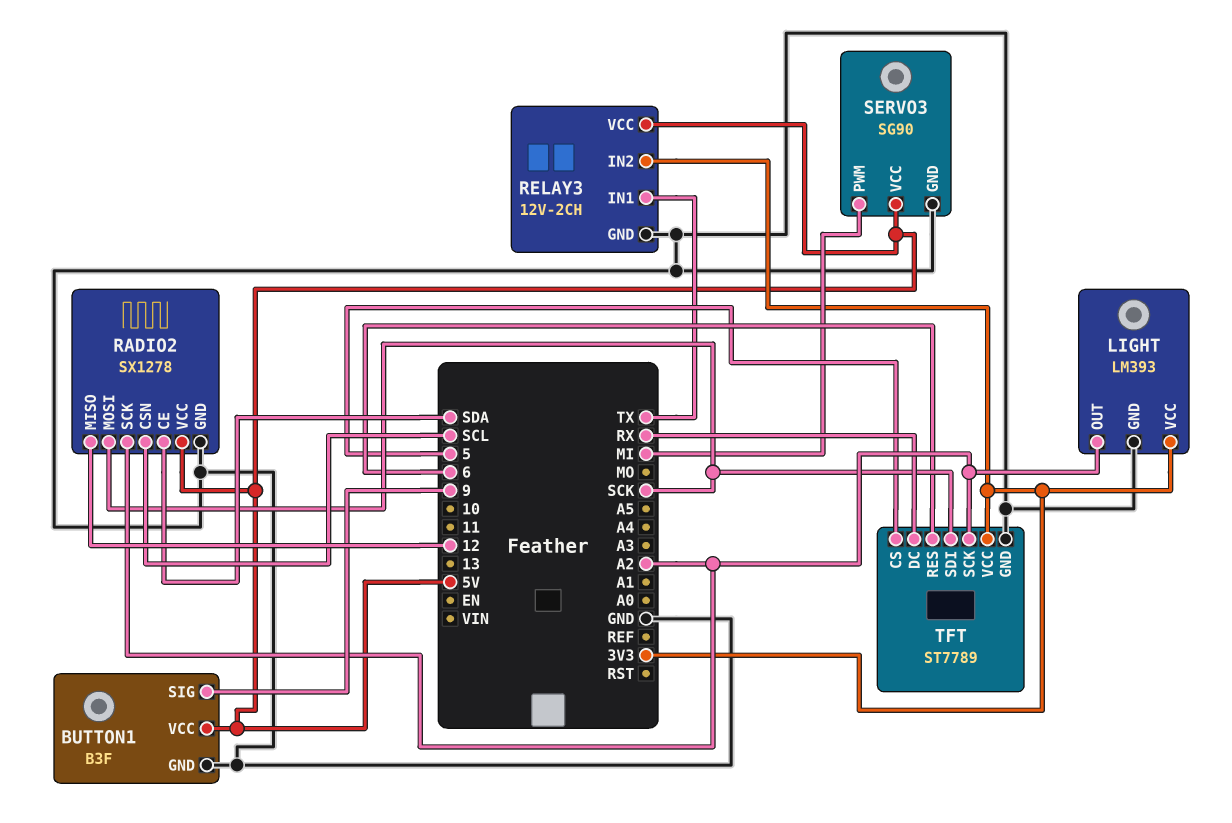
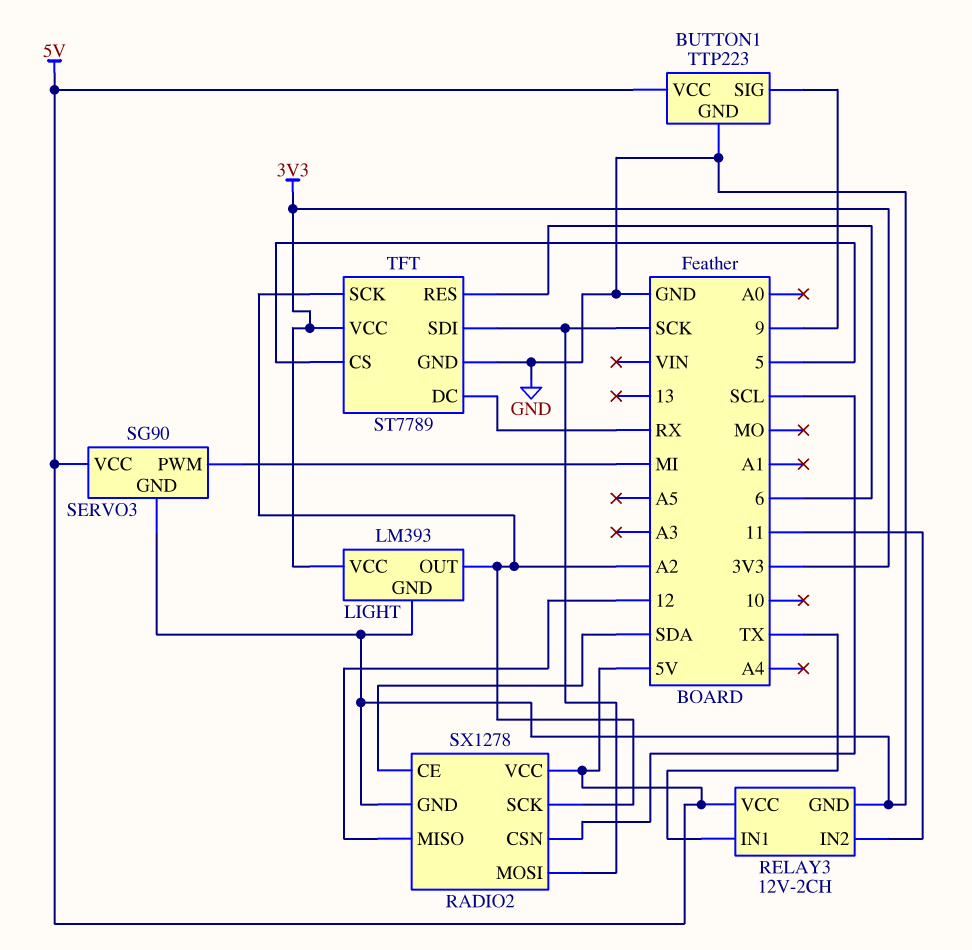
BUTTON1: B3F -> TTP223
RELAY3 pin IN2: 3V3 -> 11

